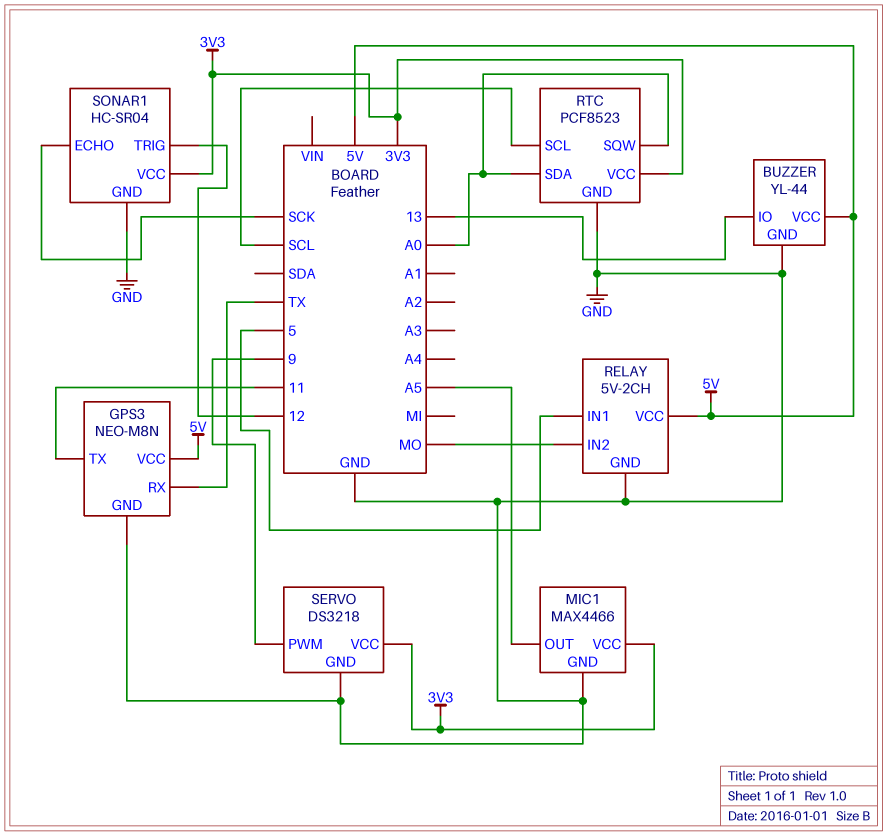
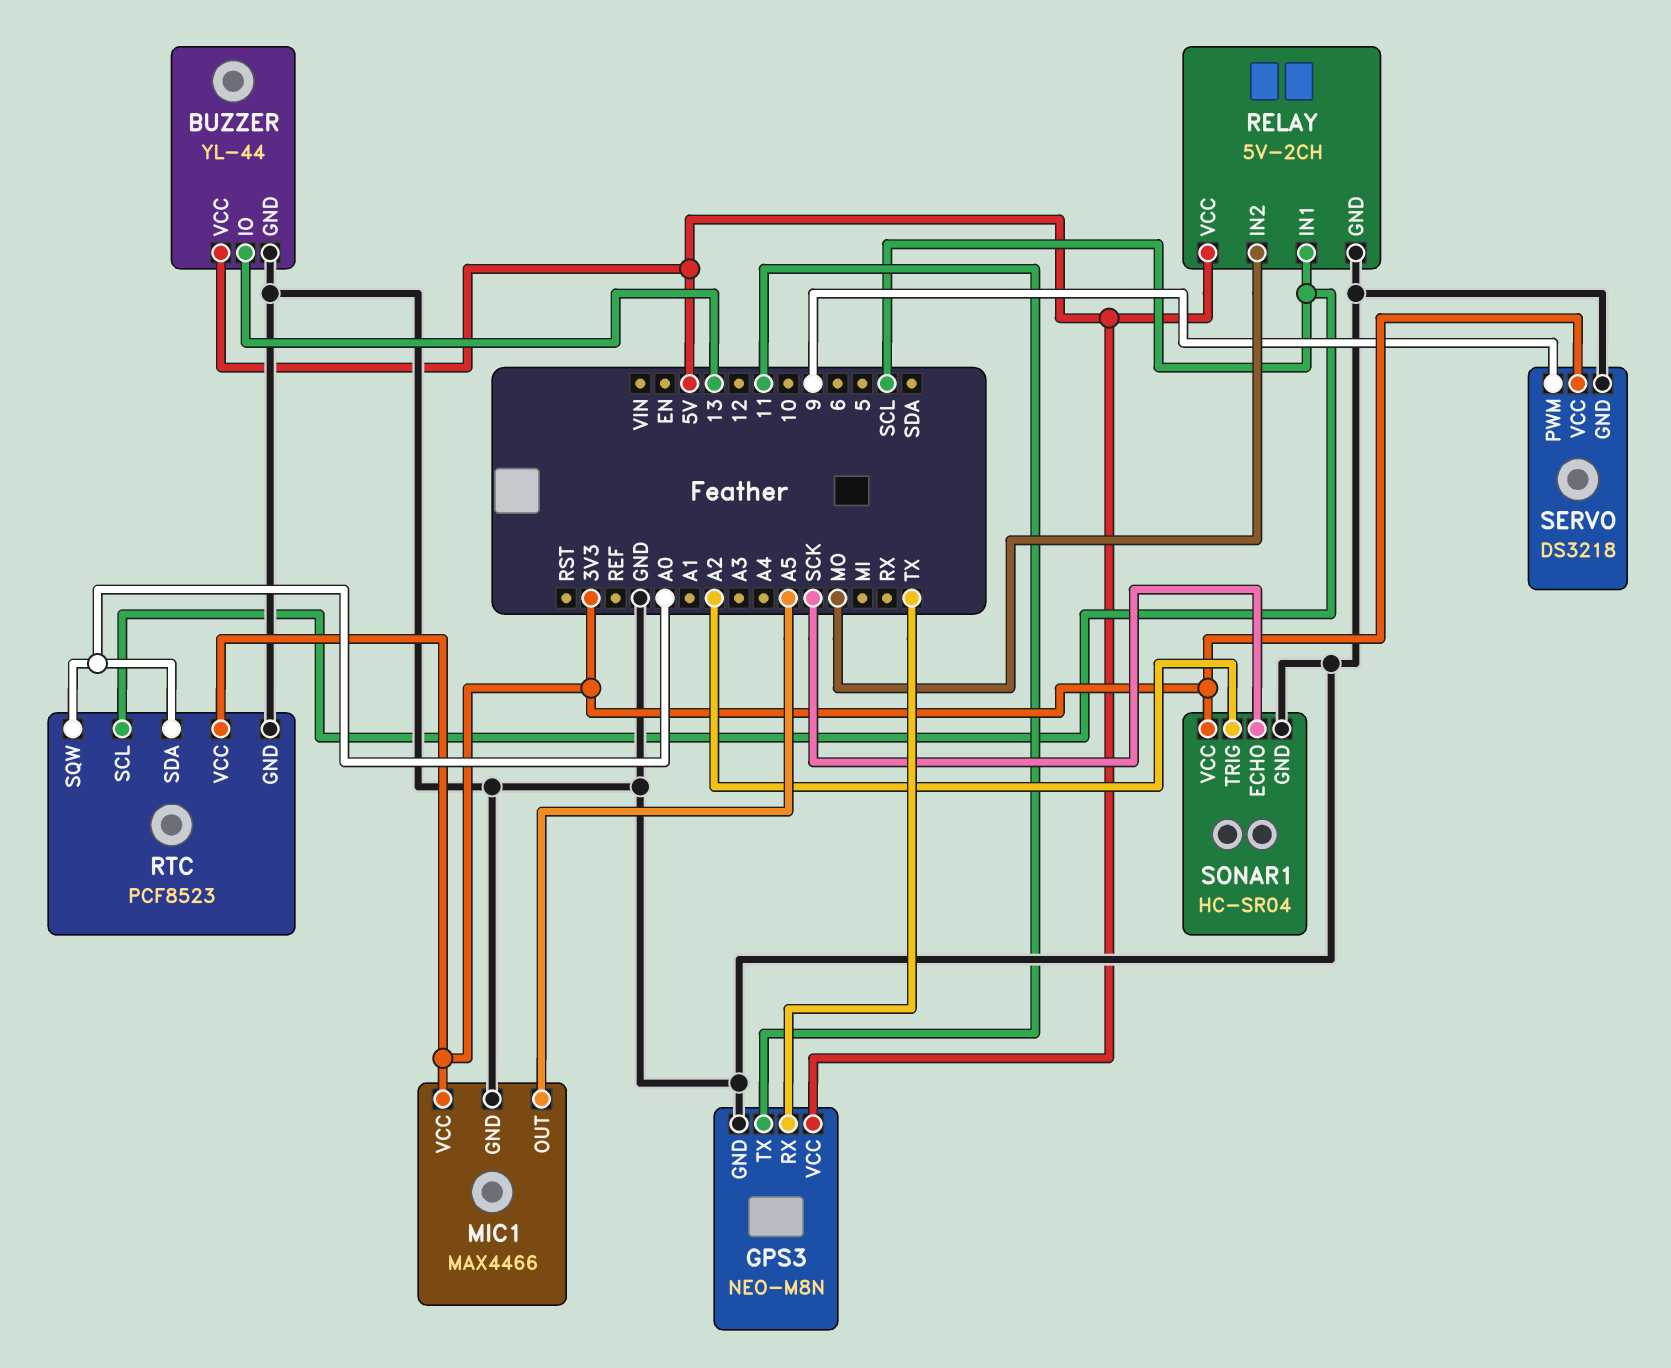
RELAY pin IN1: 5 -> SCL
SONAR1 pin TRIG: 12 -> A2

